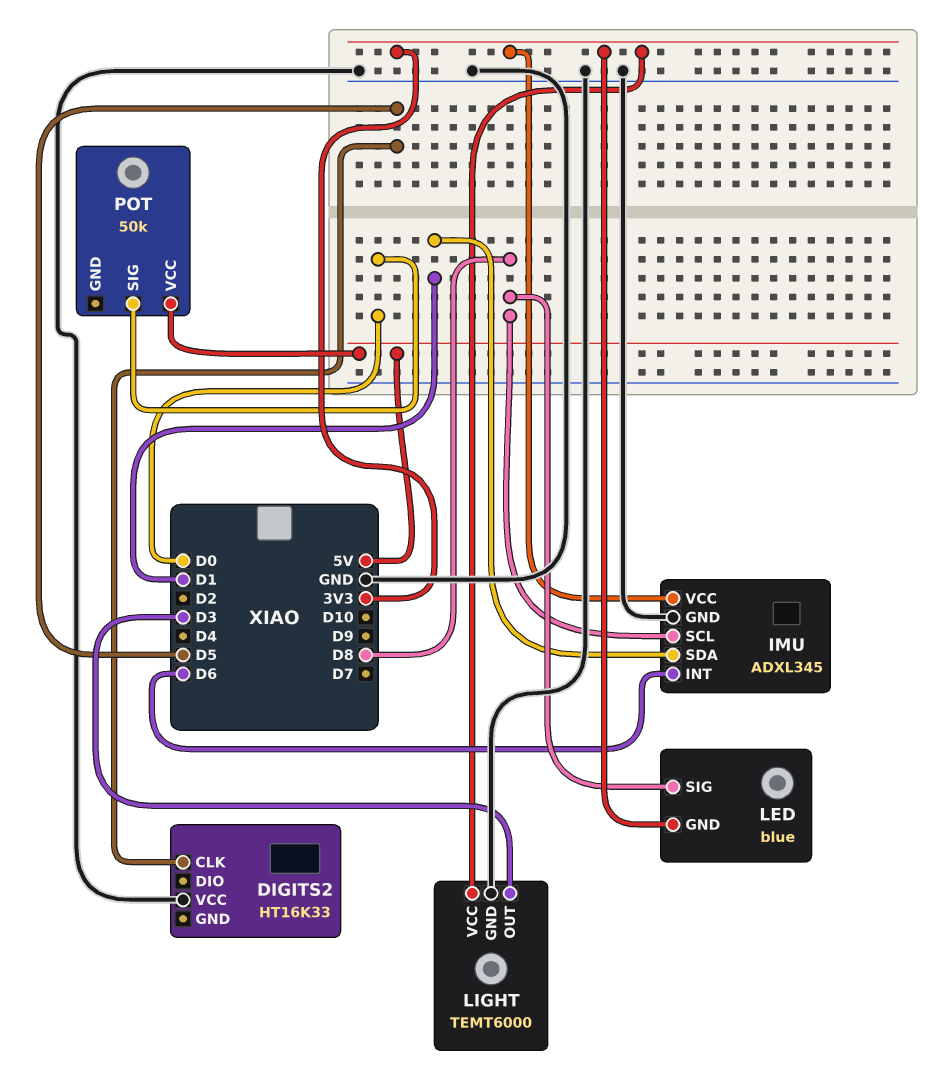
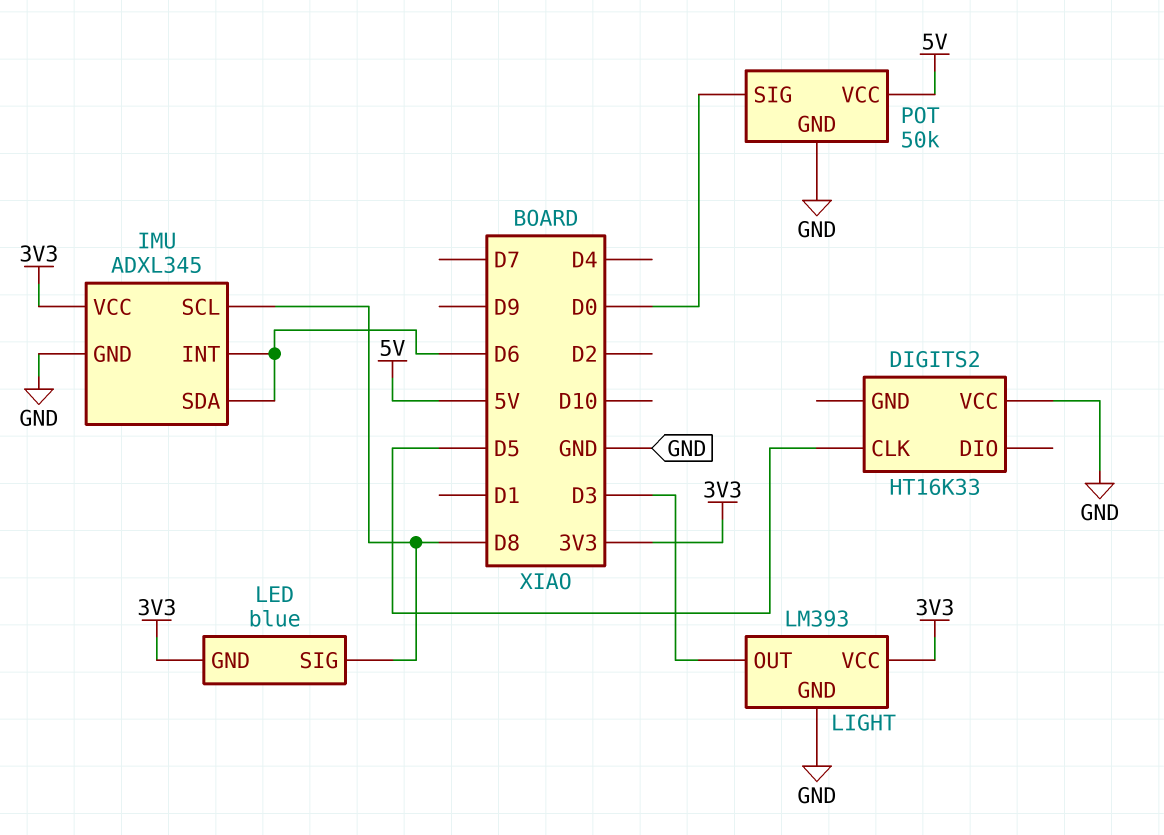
IMU pin SDA: D1 -> D6
LIGHT: TEMT6000 -> LM393
POT pin GND: none -> GND

